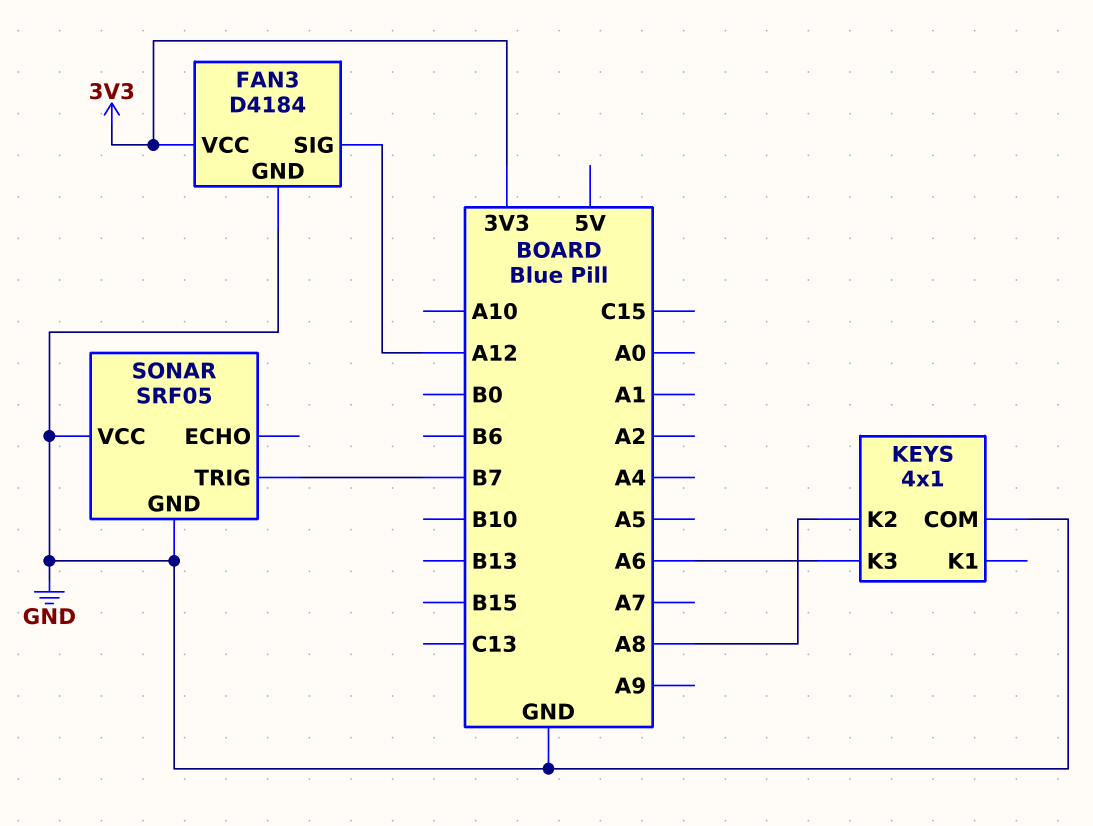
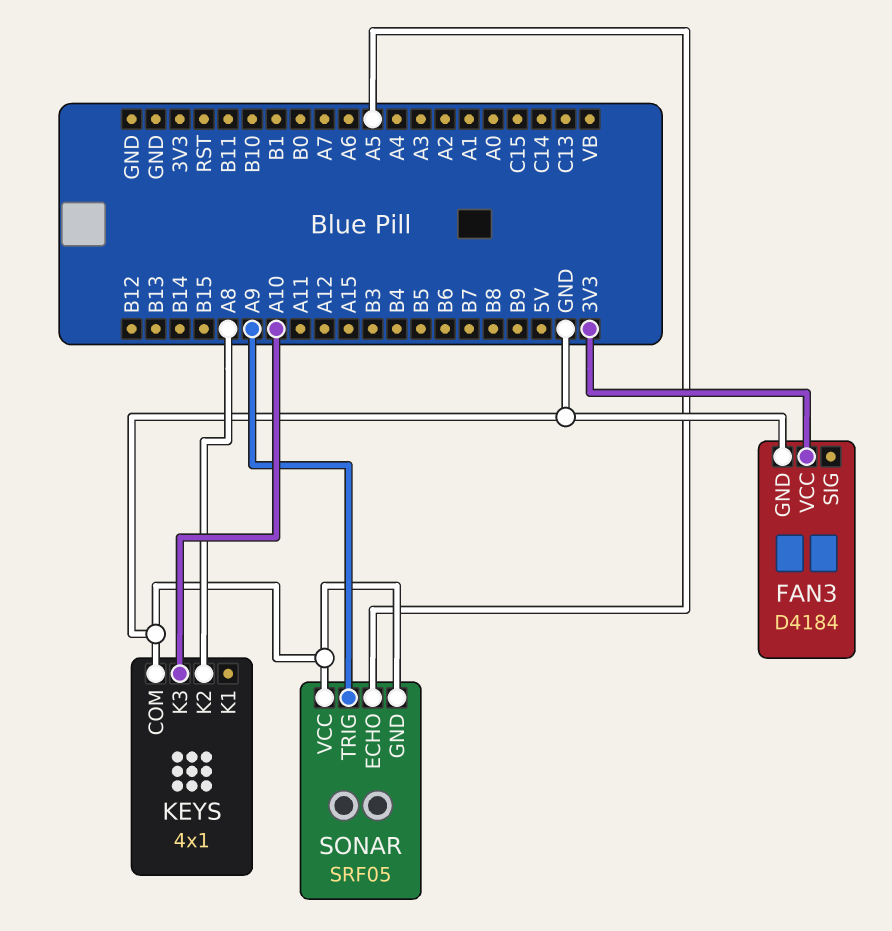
FAN3 pin SIG: A12 -> none
KEYS pin K3: A6 -> A10
SONAR pin ECHO: none -> A5
SONAR pin TRIG: B7 -> A9

